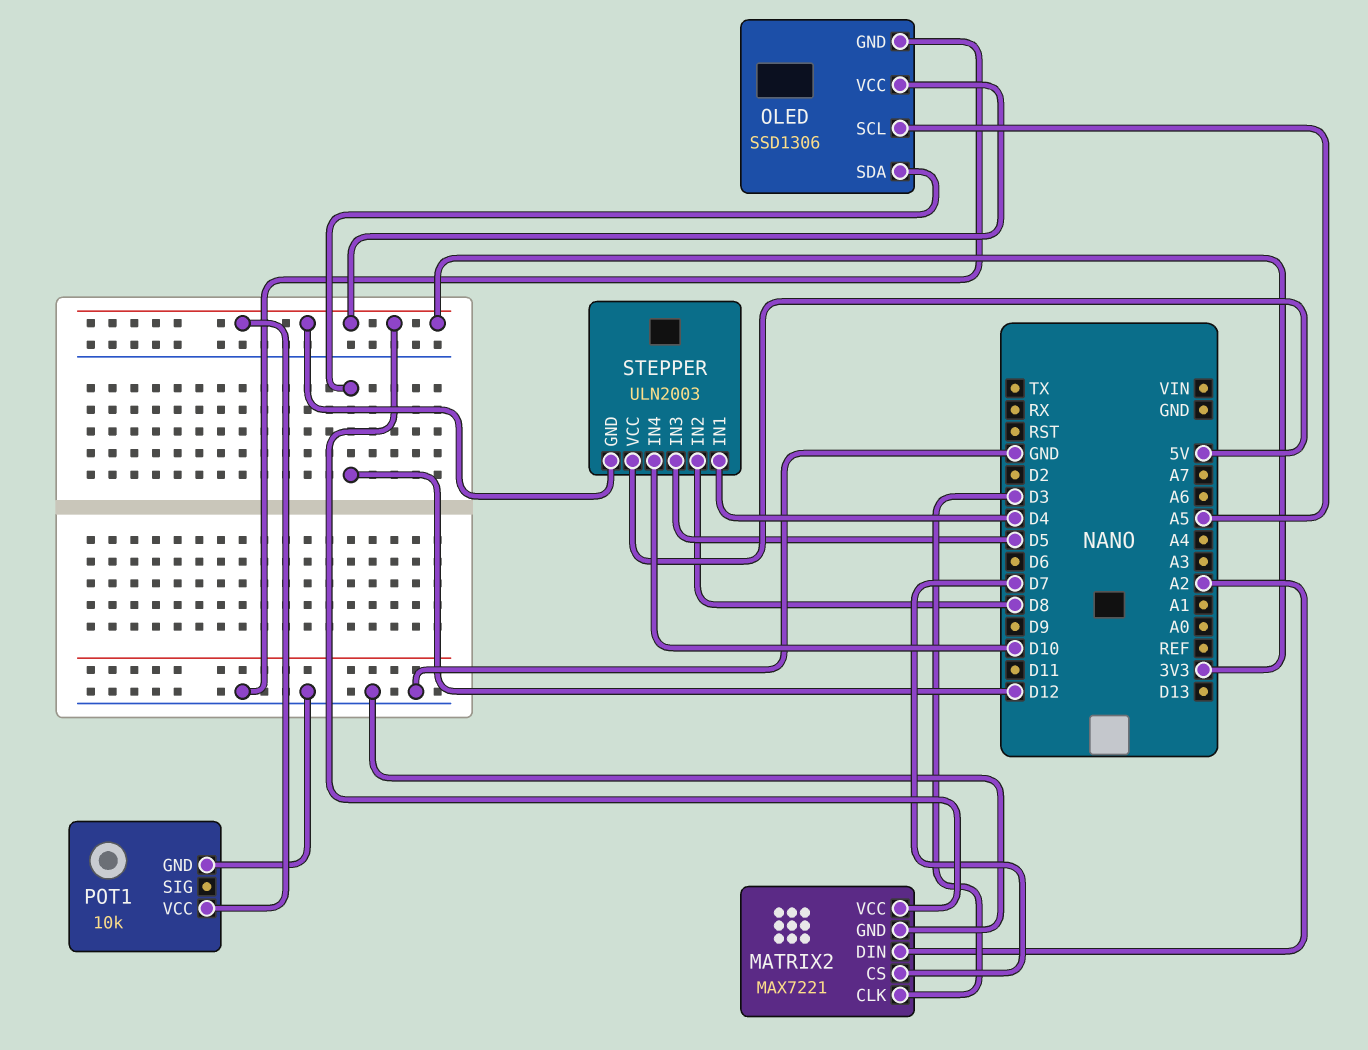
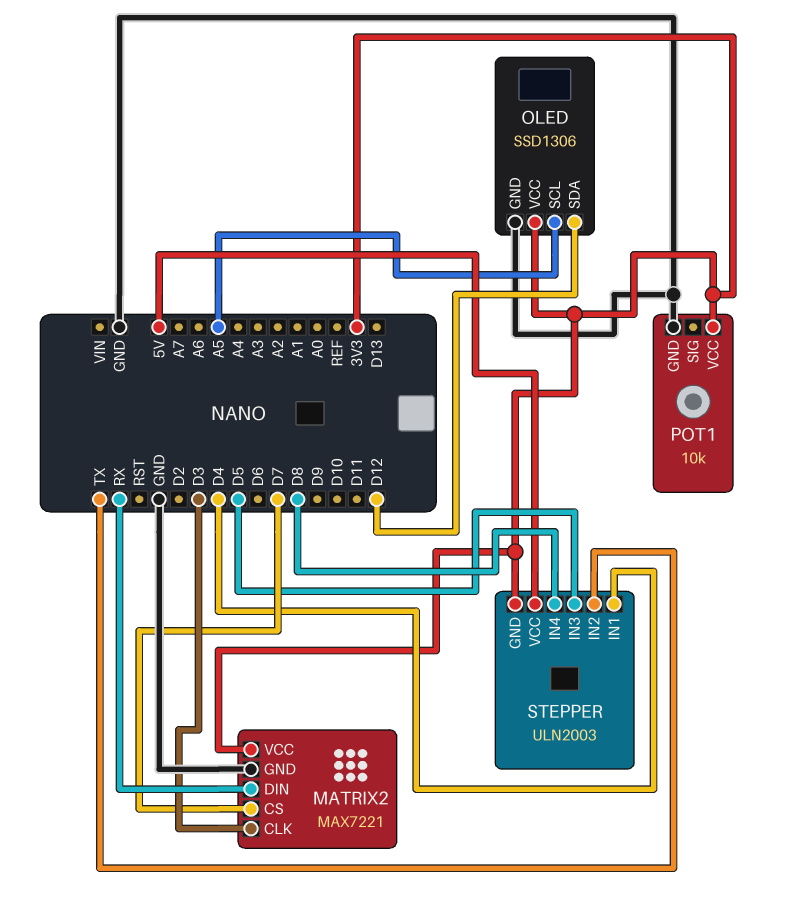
MATRIX2 pin DIN: A2 -> RX
STEPPER pin IN2: D8 -> TX
STEPPER pin IN4: D10 -> D8

